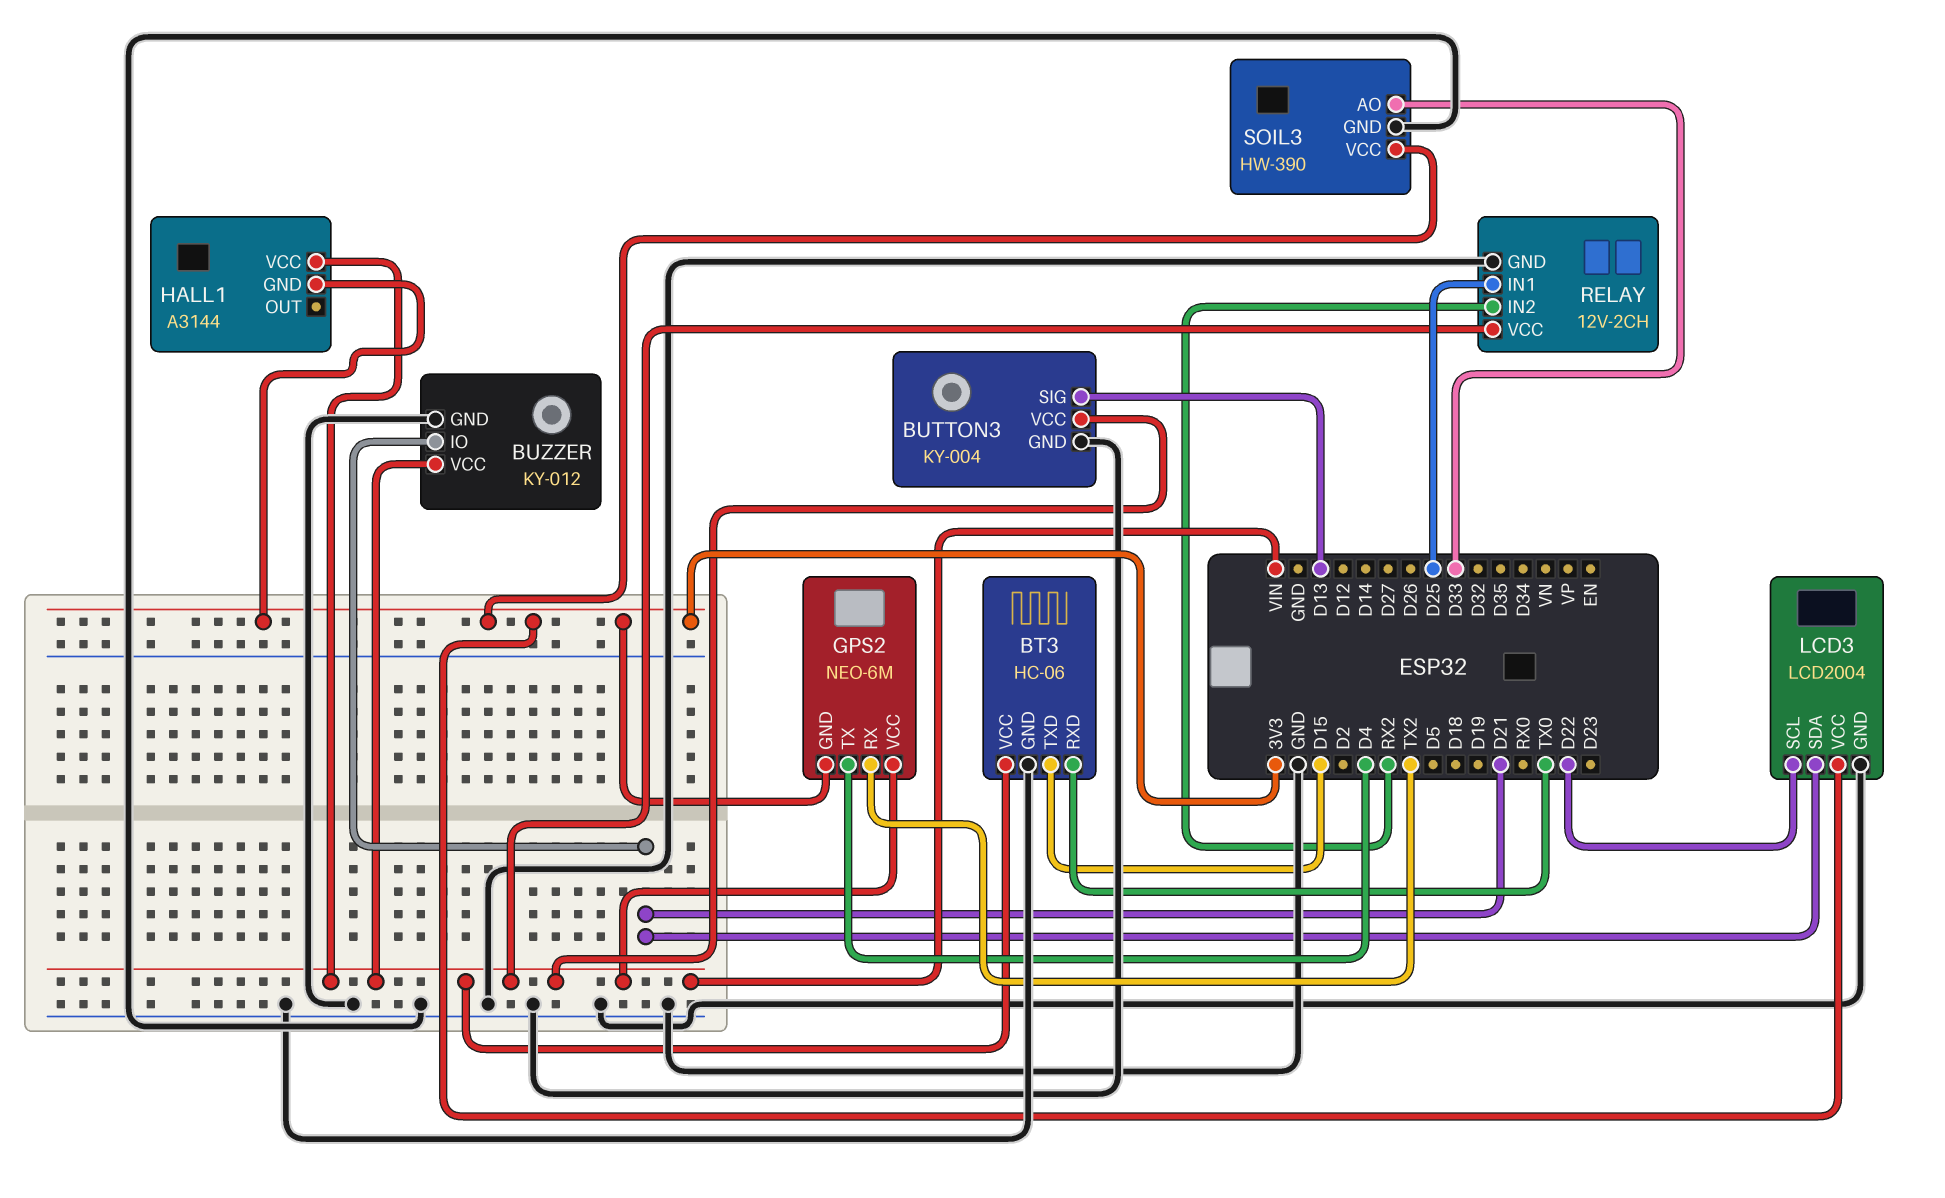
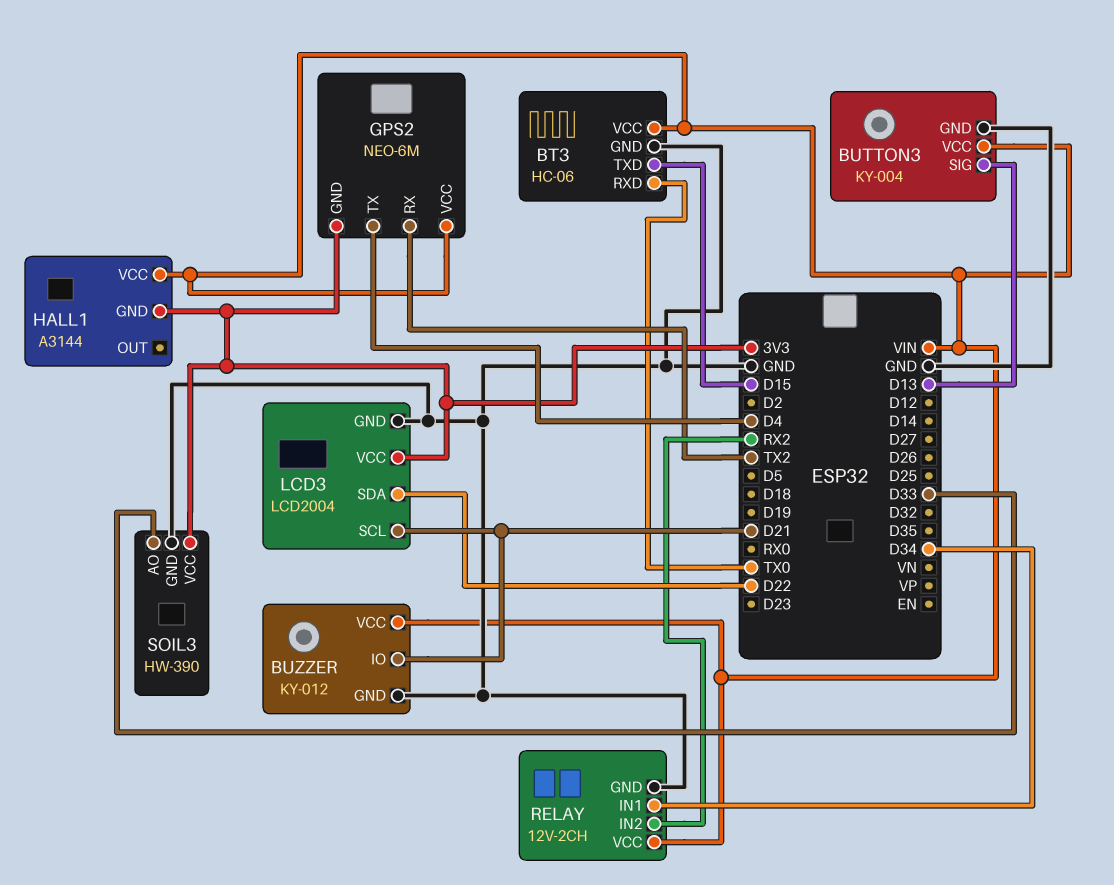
LCD3 pin SCL: D22 -> D21
LCD3 pin SDA: D21 -> D22
RELAY pin IN1: D25 -> D34

